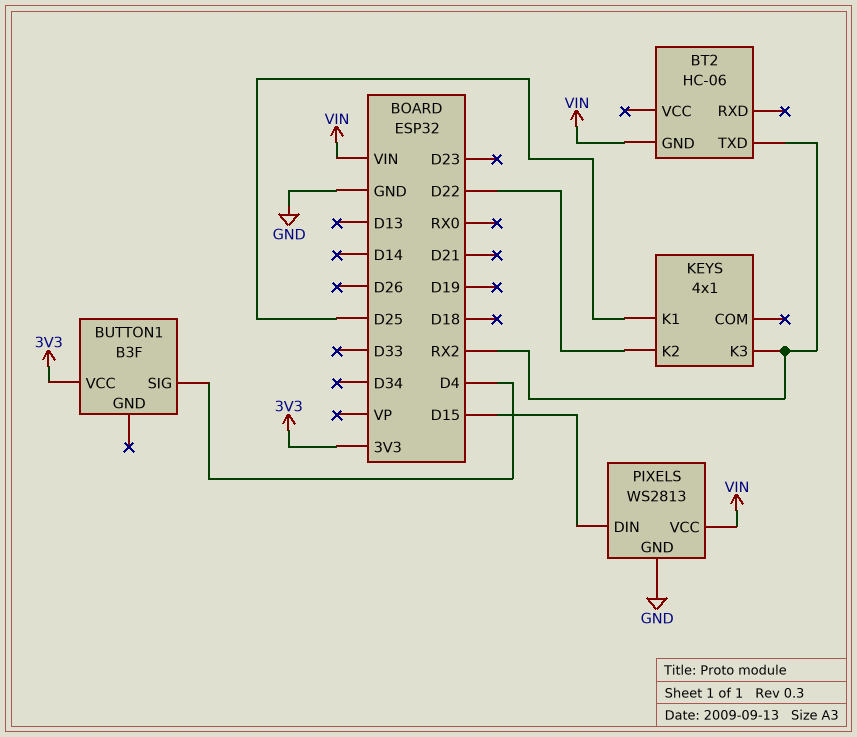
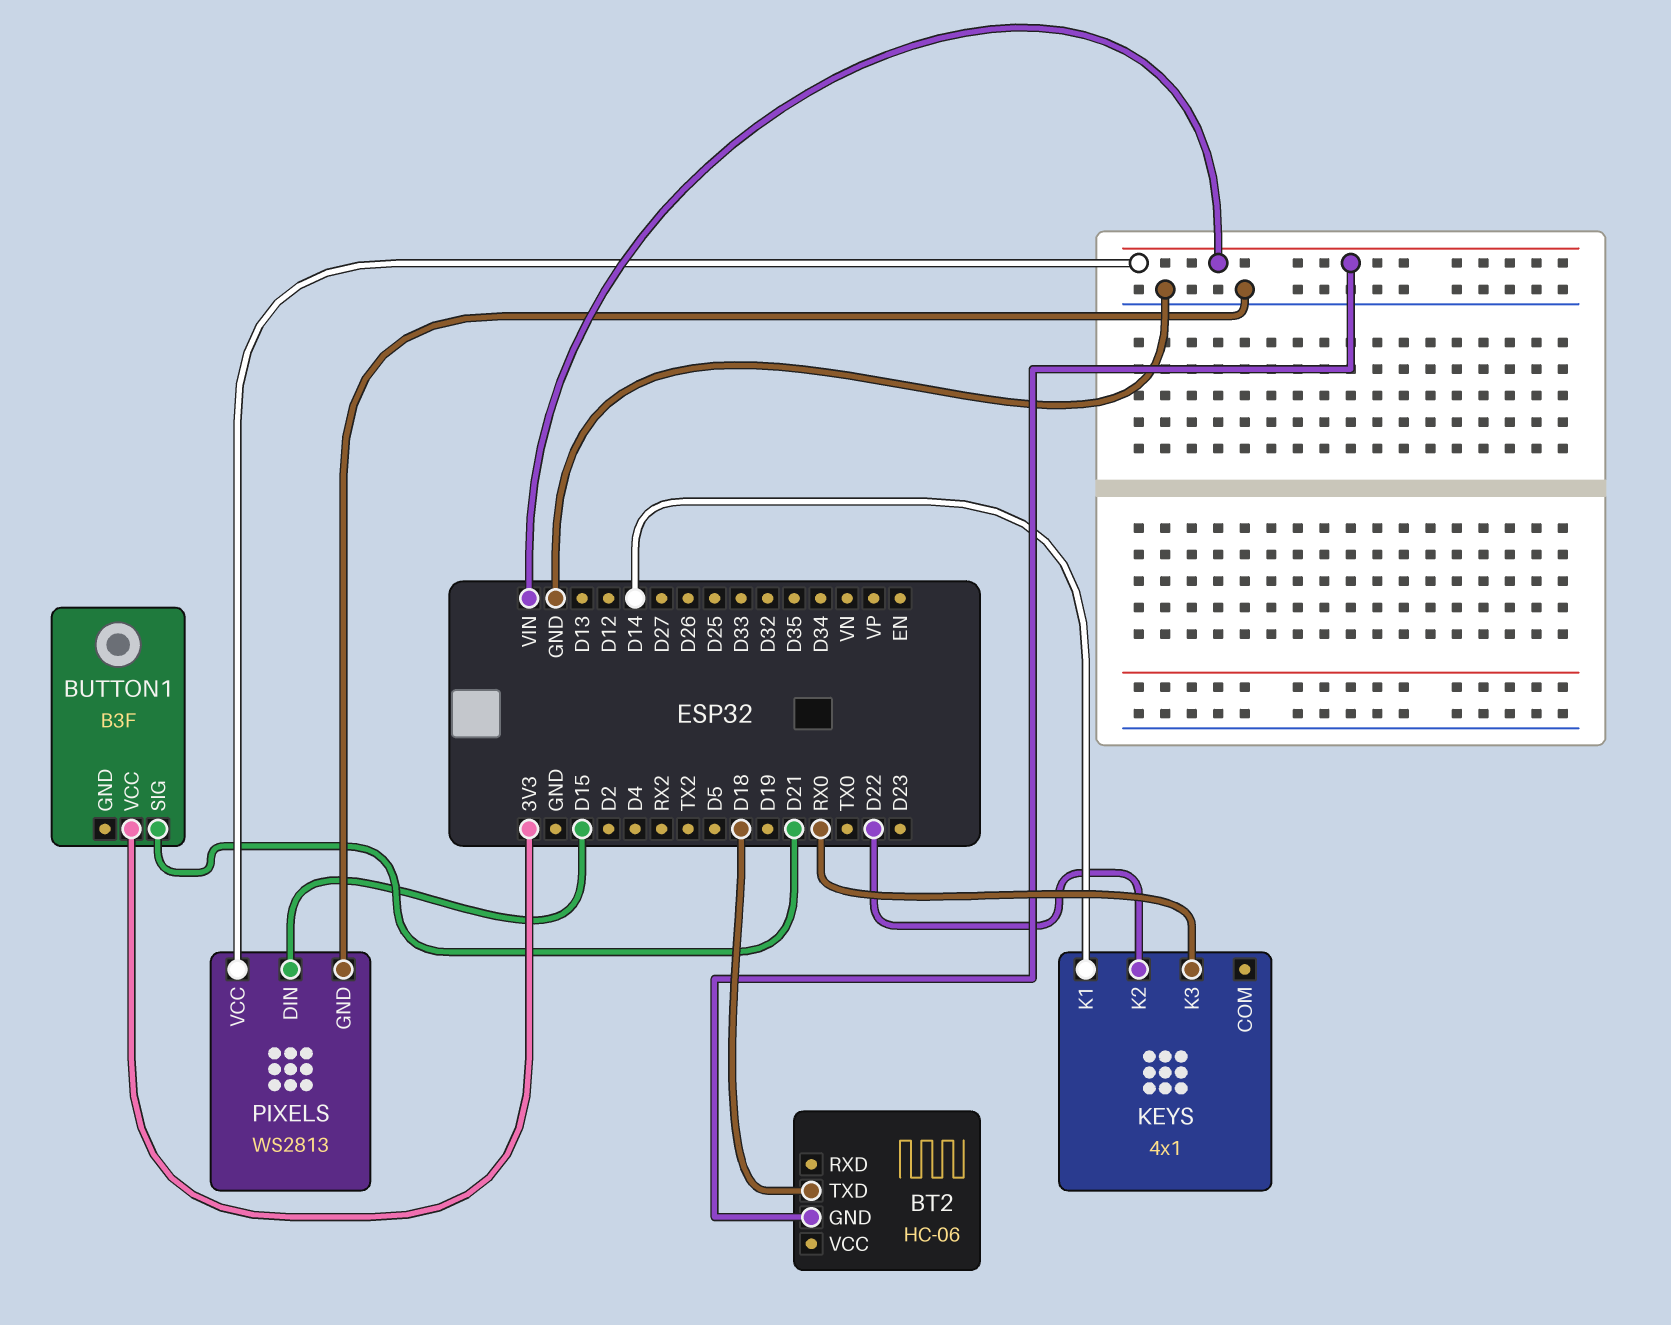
BT2 pin TXD: RX2 -> D18
BUTTON1 pin SIG: D4 -> D21
KEYS pin K1: D25 -> D14
KEYS pin K3: RX2 -> RX0

